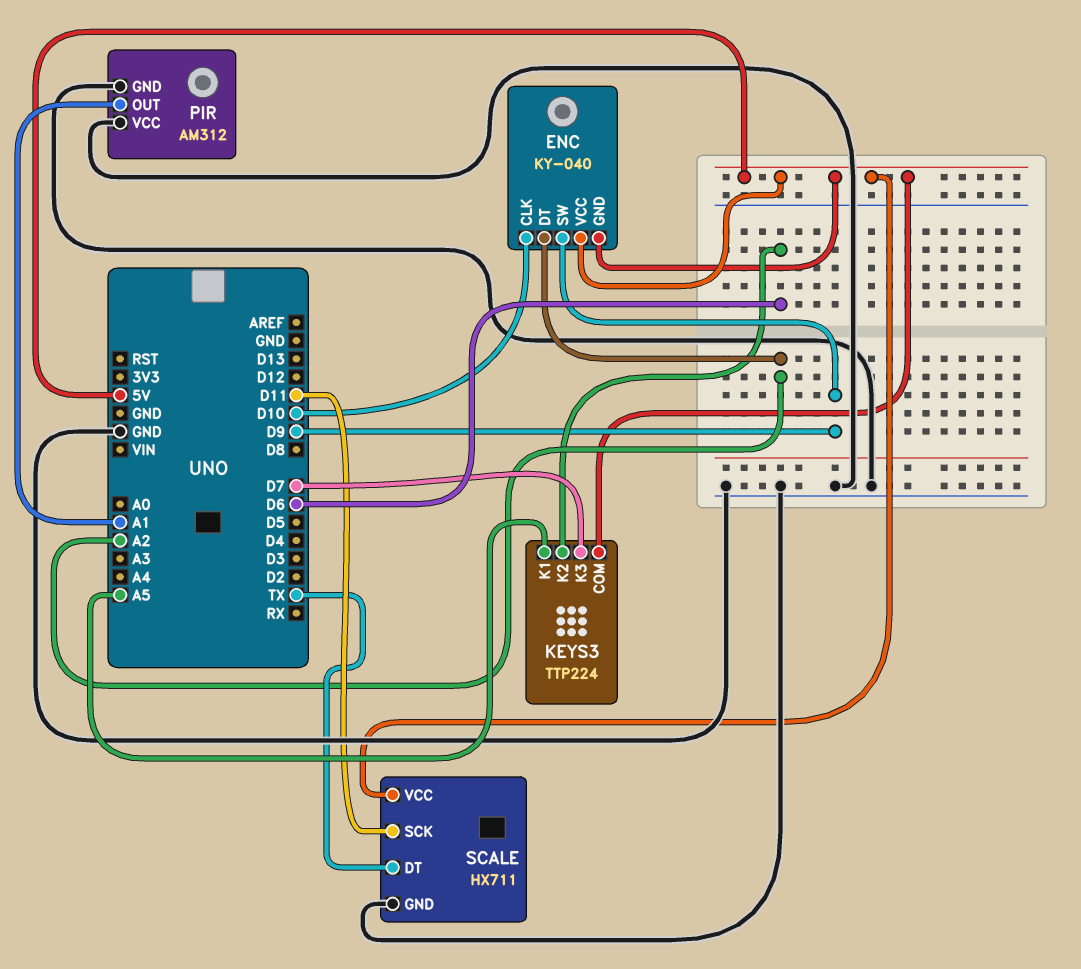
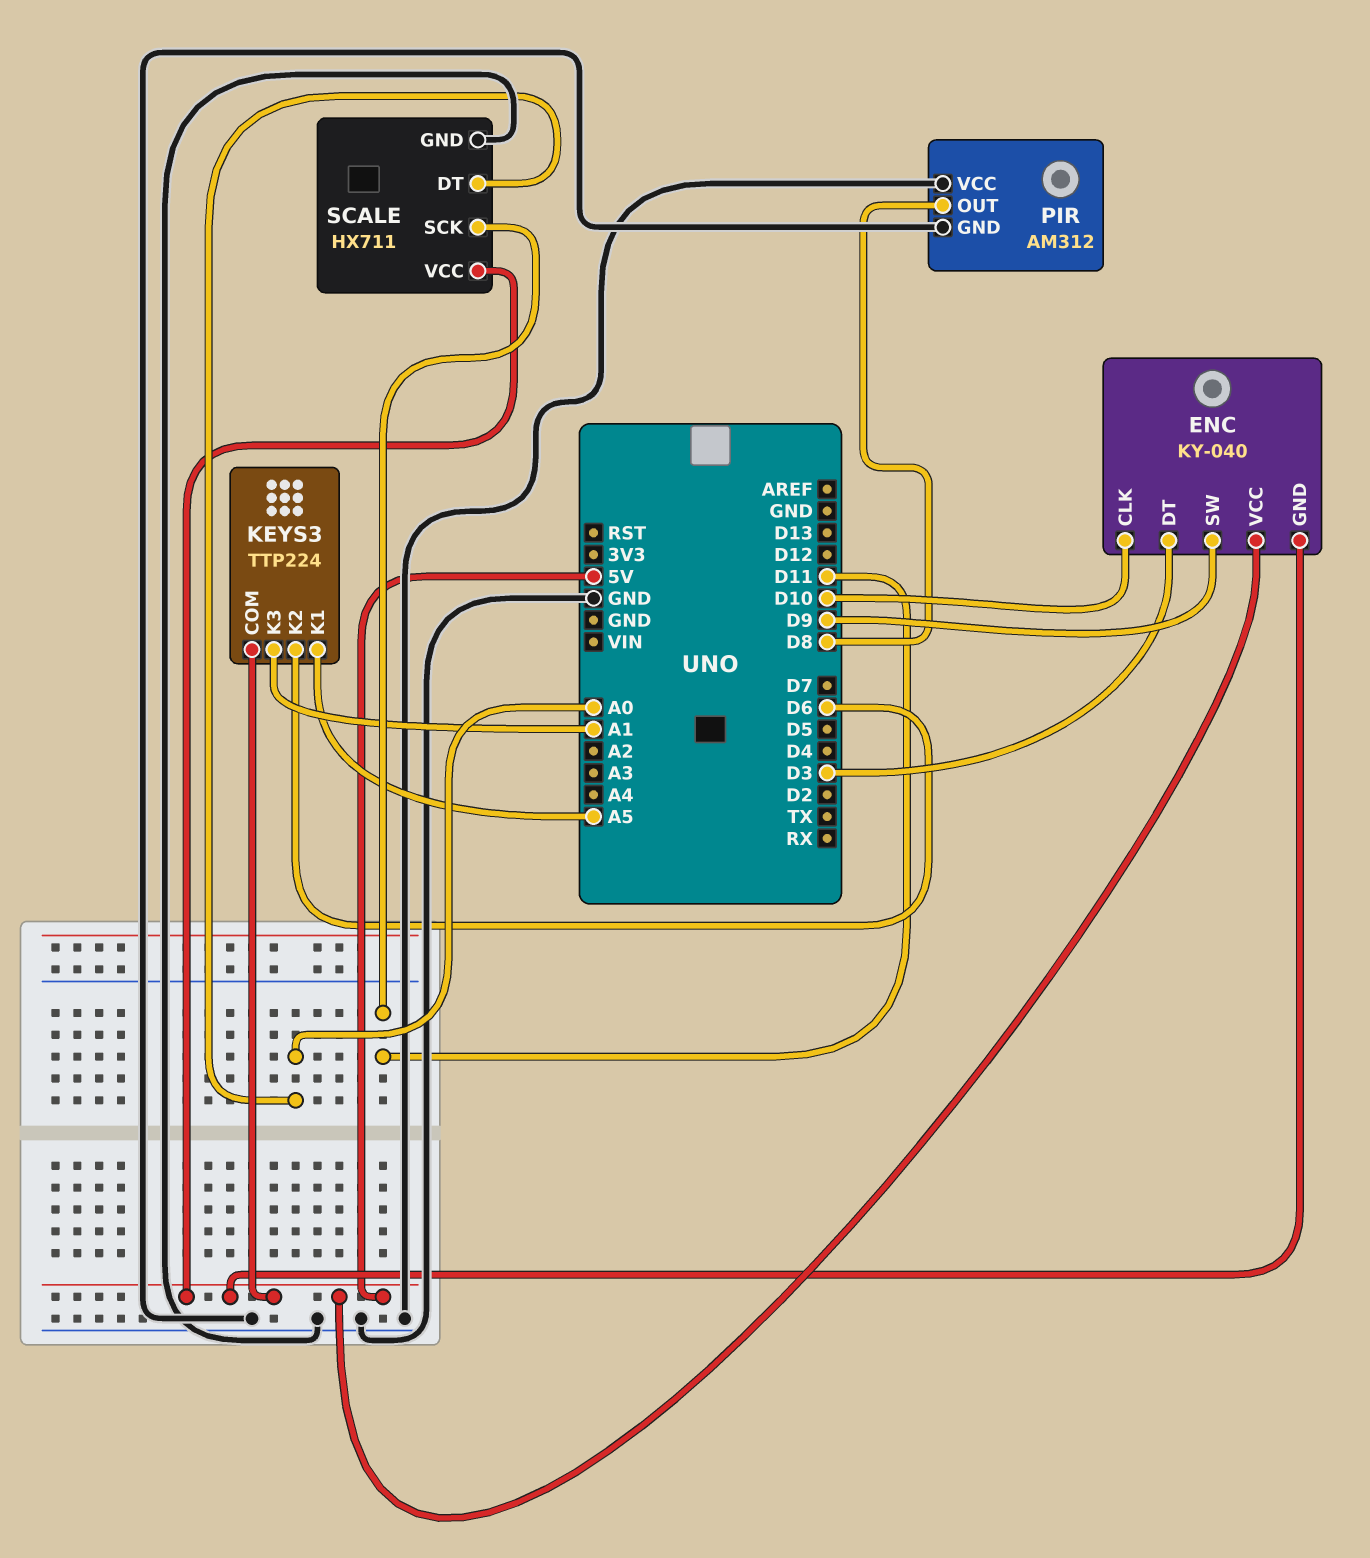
ENC pin DT: A2 -> D3
KEYS3 pin K3: D7 -> A1
PIR pin OUT: A1 -> D8
SCALE pin DT: TX -> A0

